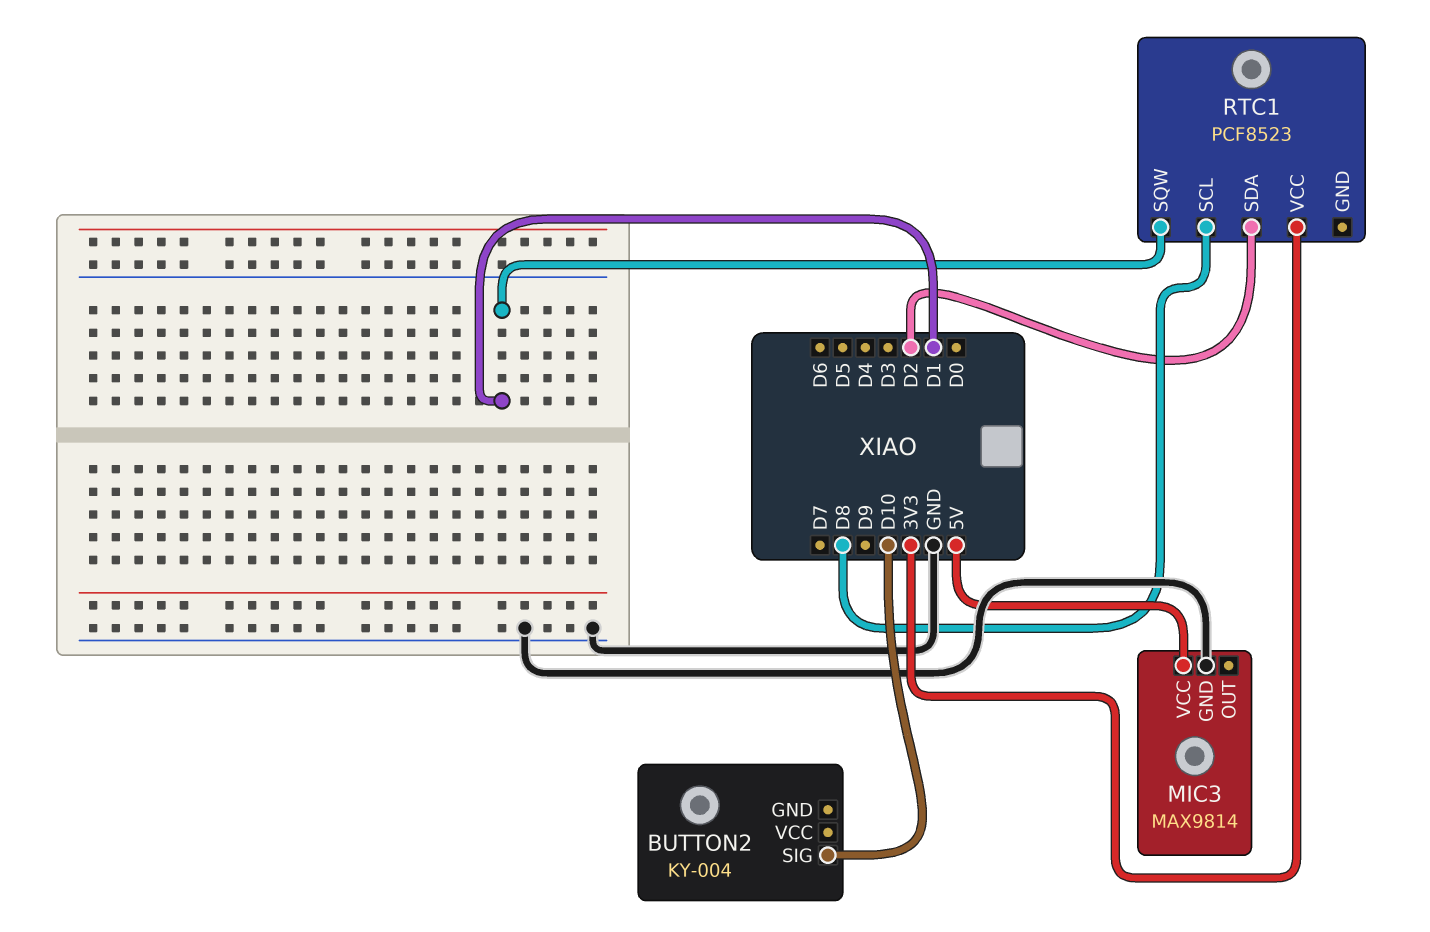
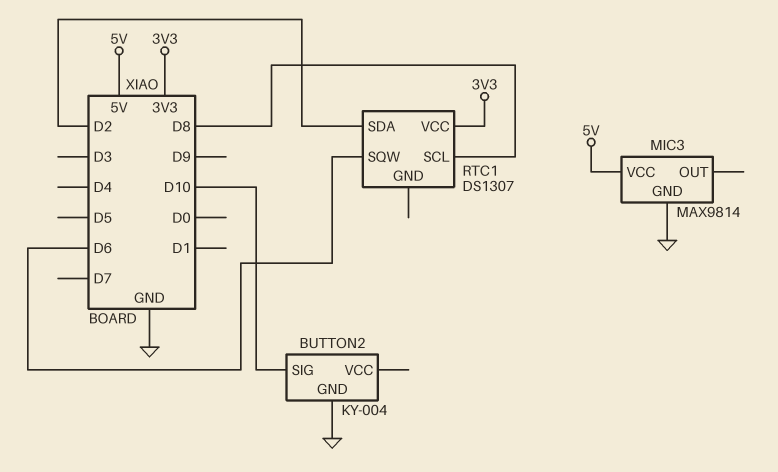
BUTTON2 pin GND: none -> GND
RTC1: PCF8523 -> DS1307
RTC1 pin SQW: D1 -> D6

